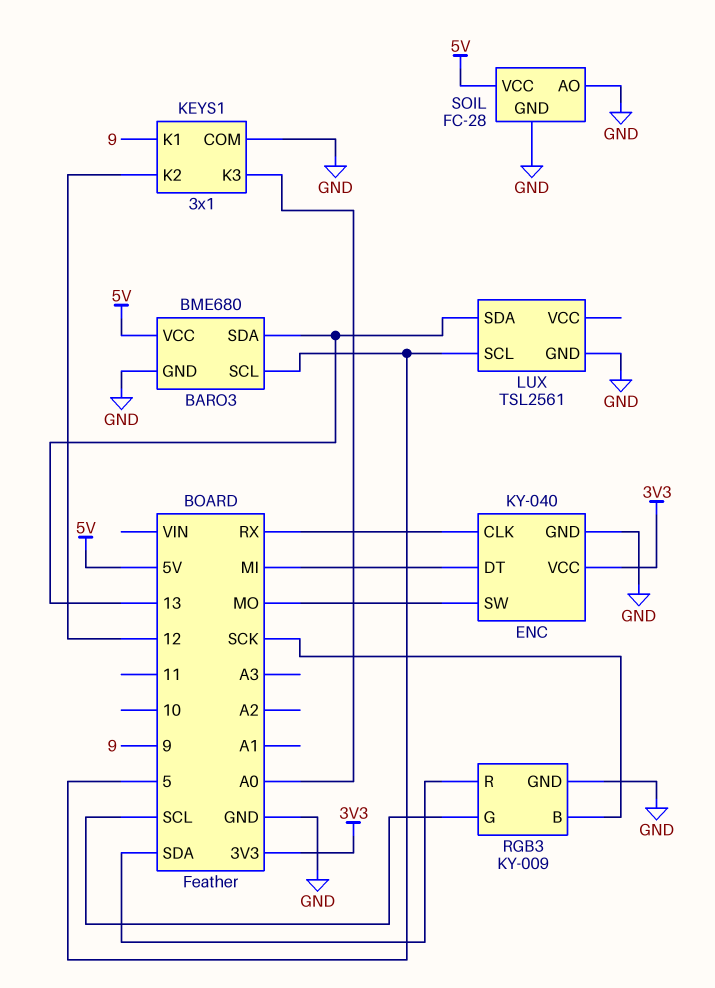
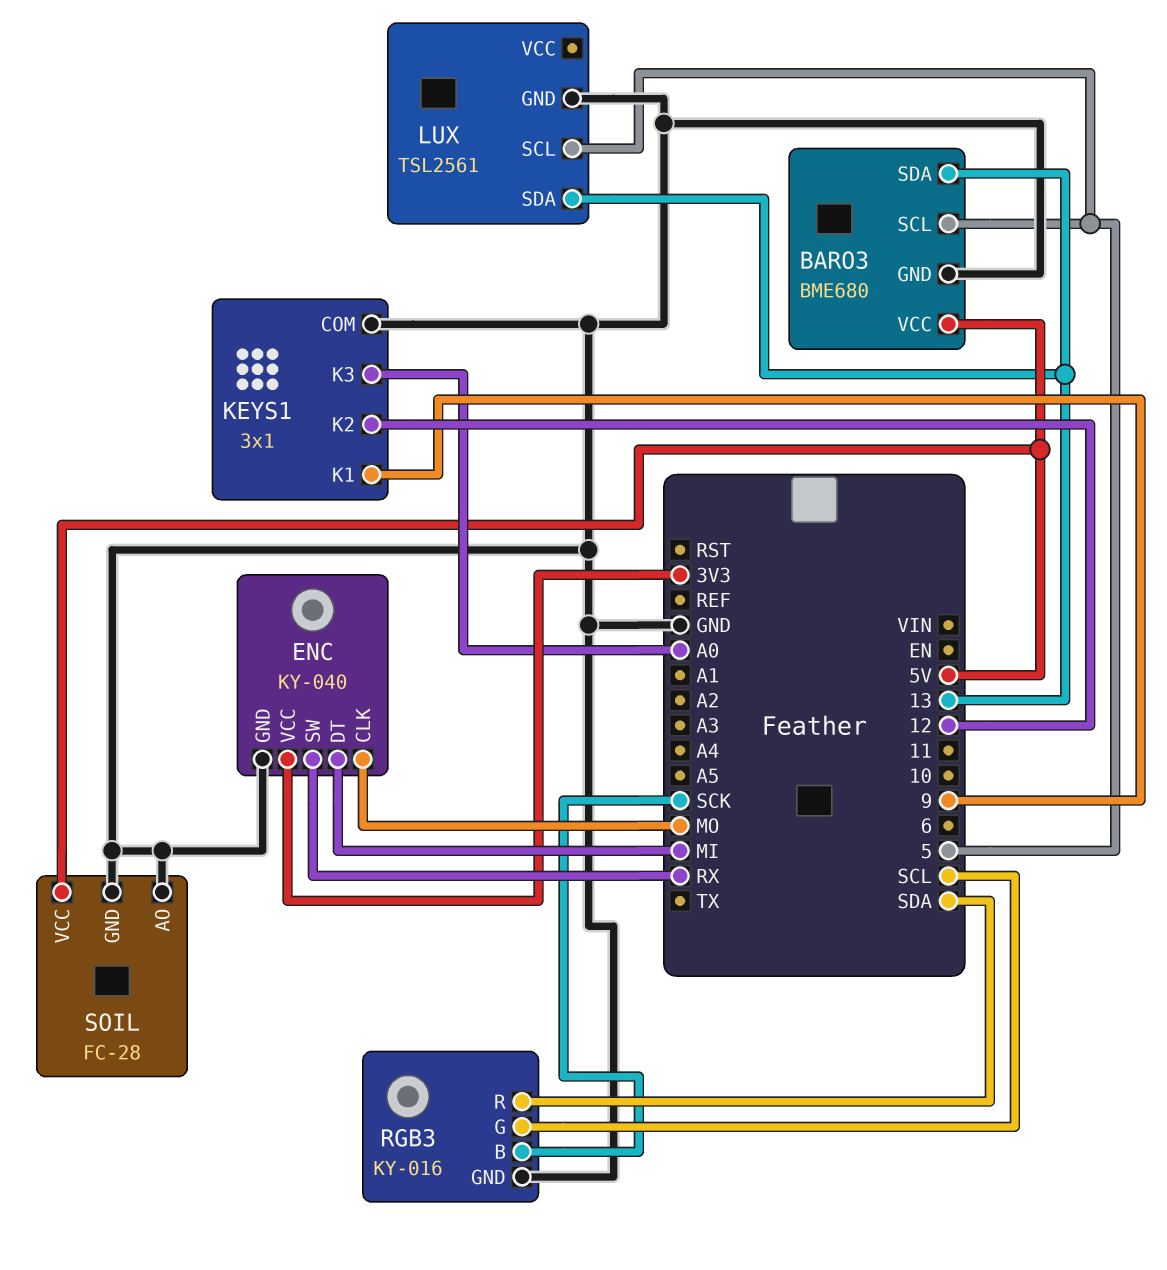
ENC pin CLK: RX -> MO
ENC pin SW: MO -> RX
RGB3: KY-009 -> KY-016

